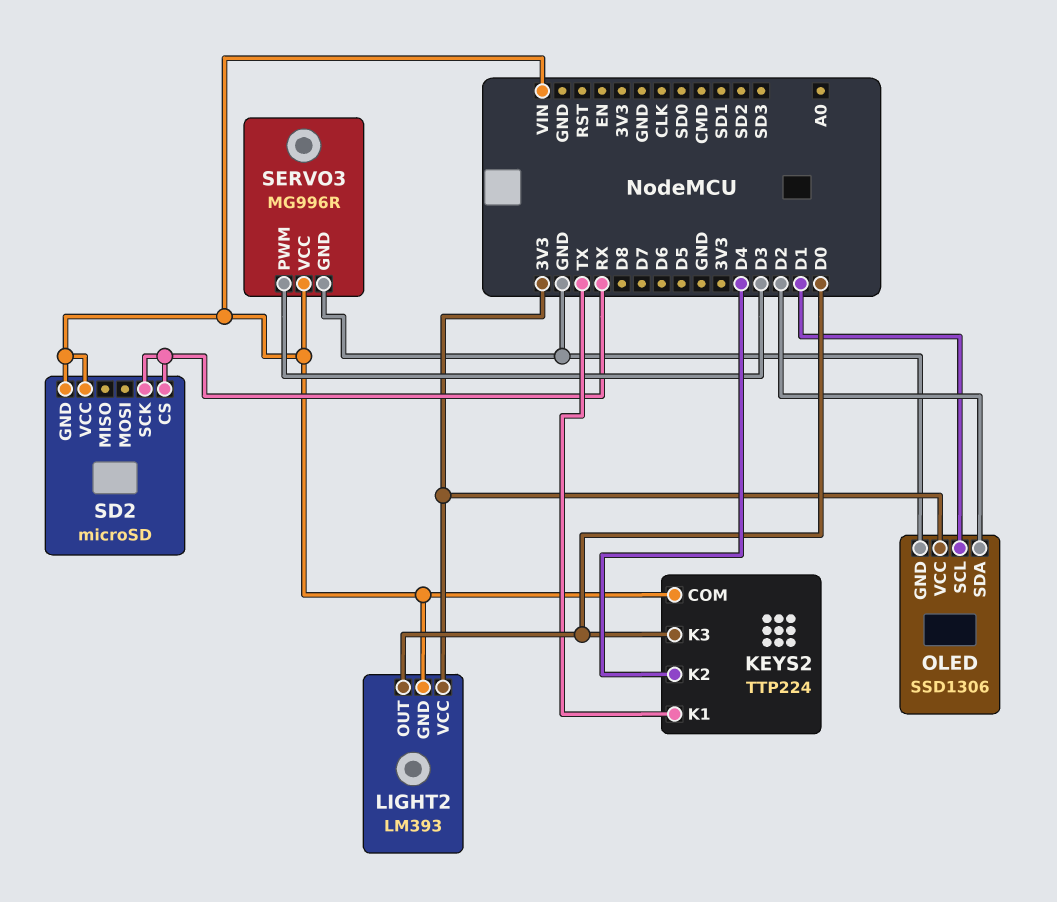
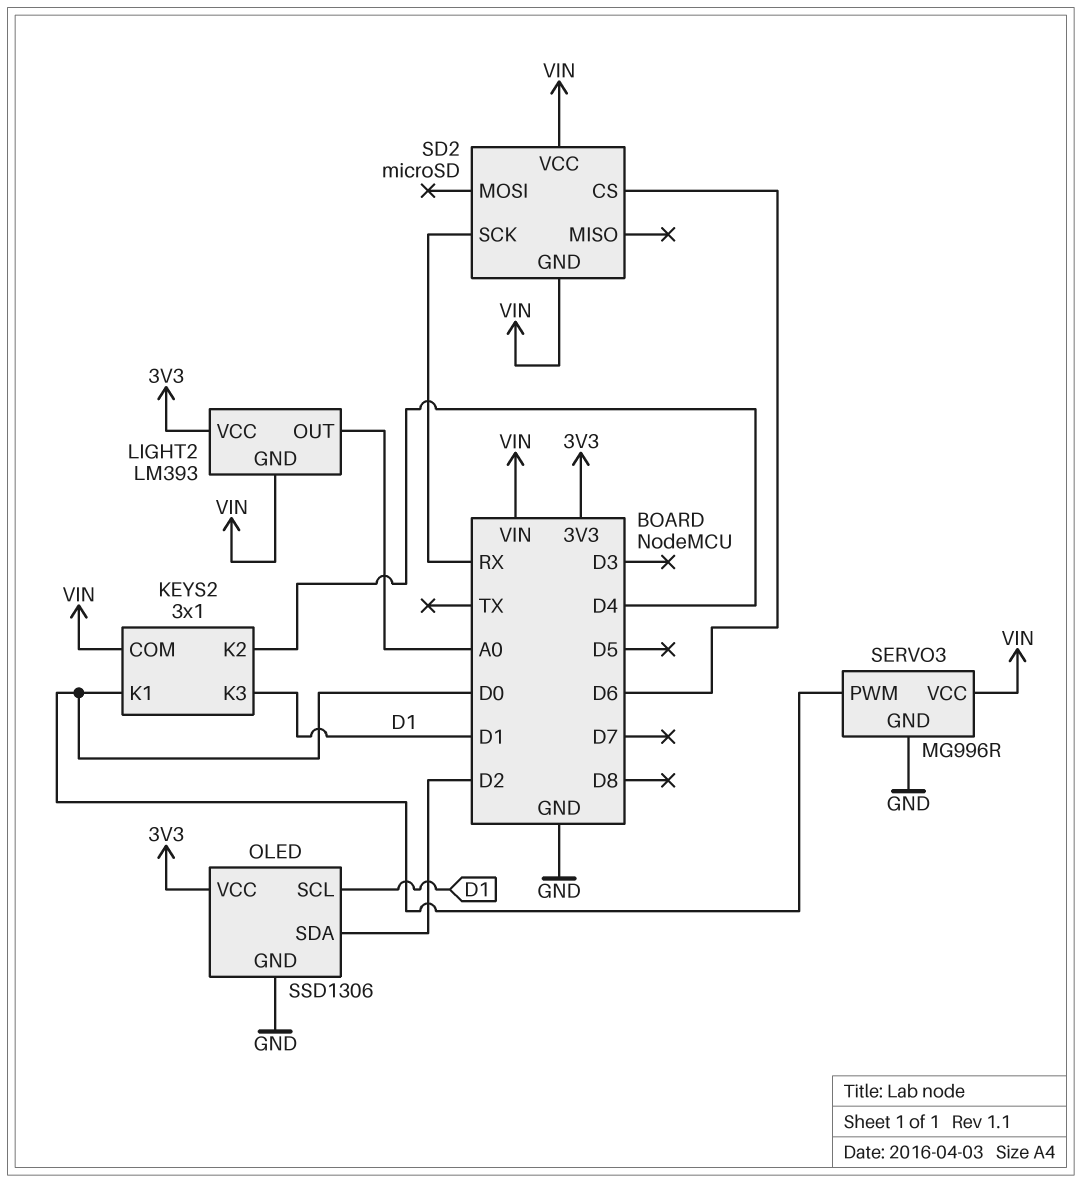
KEYS2: TTP224 -> 3x1
KEYS2 pin K1: TX -> D0
KEYS2 pin K3: D0 -> D1
LIGHT2 pin OUT: D0 -> A0
SD2 pin CS: RX -> D6
SERVO3 pin PWM: D3 -> D0

